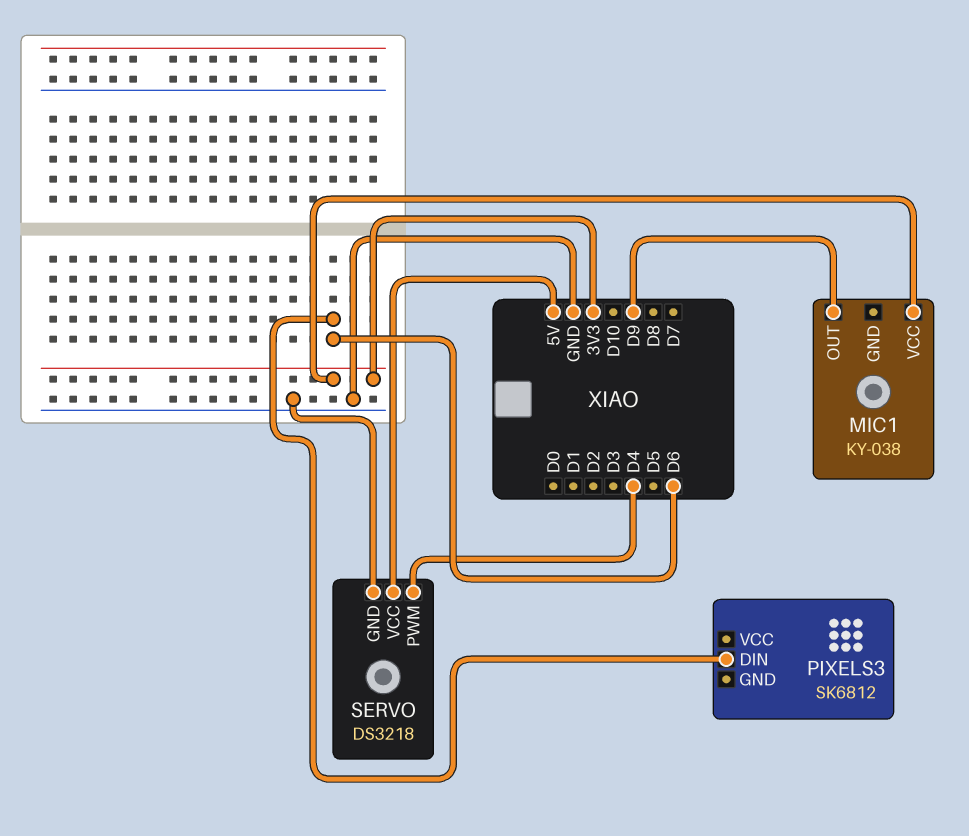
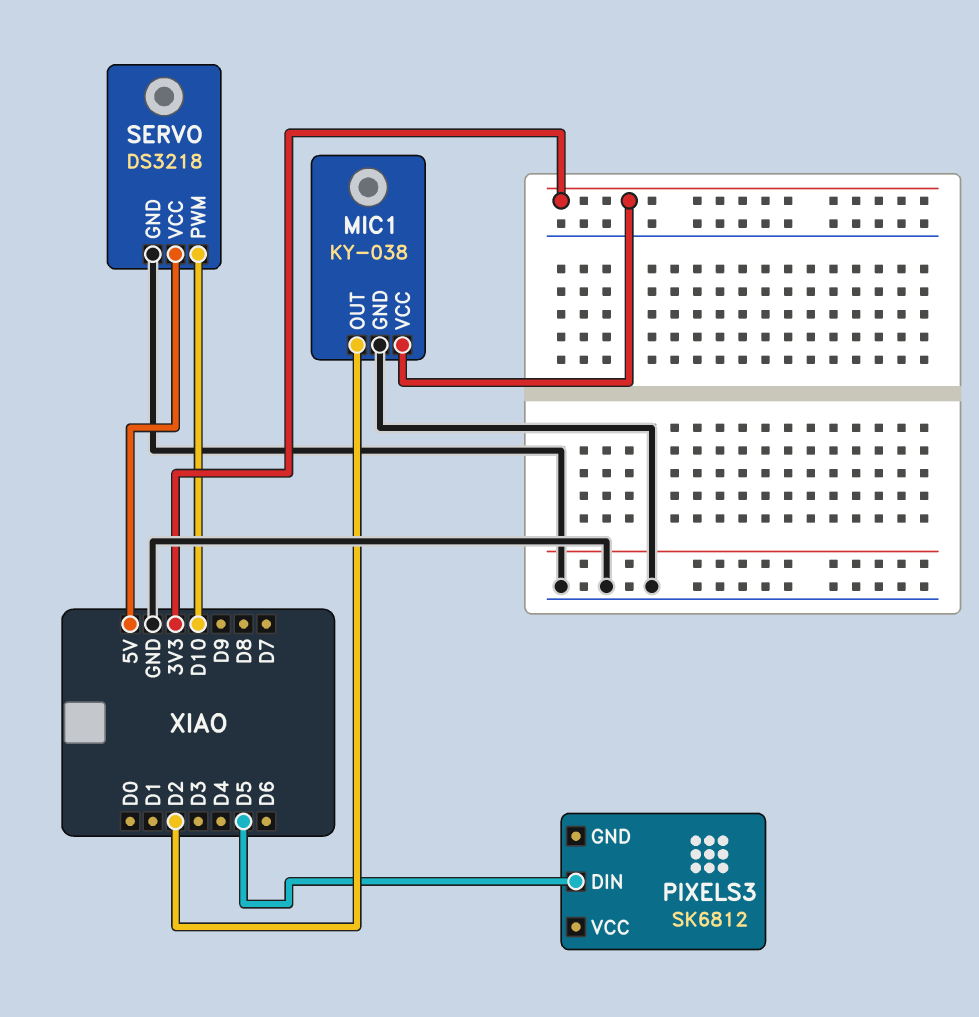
MIC1 pin GND: none -> GND
MIC1 pin OUT: D9 -> D2
PIXELS3 pin DIN: D6 -> D5
SERVO pin PWM: D4 -> D10

